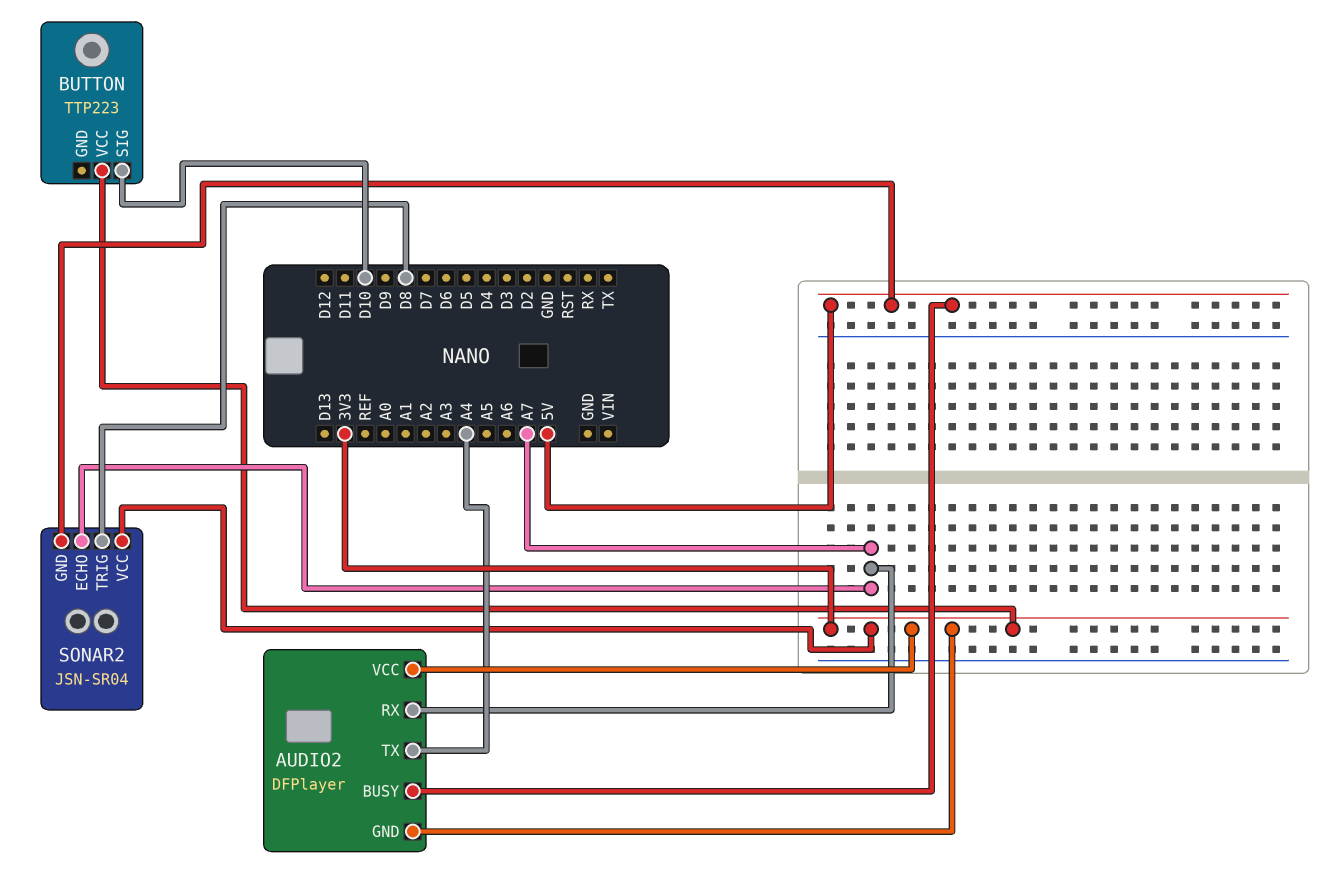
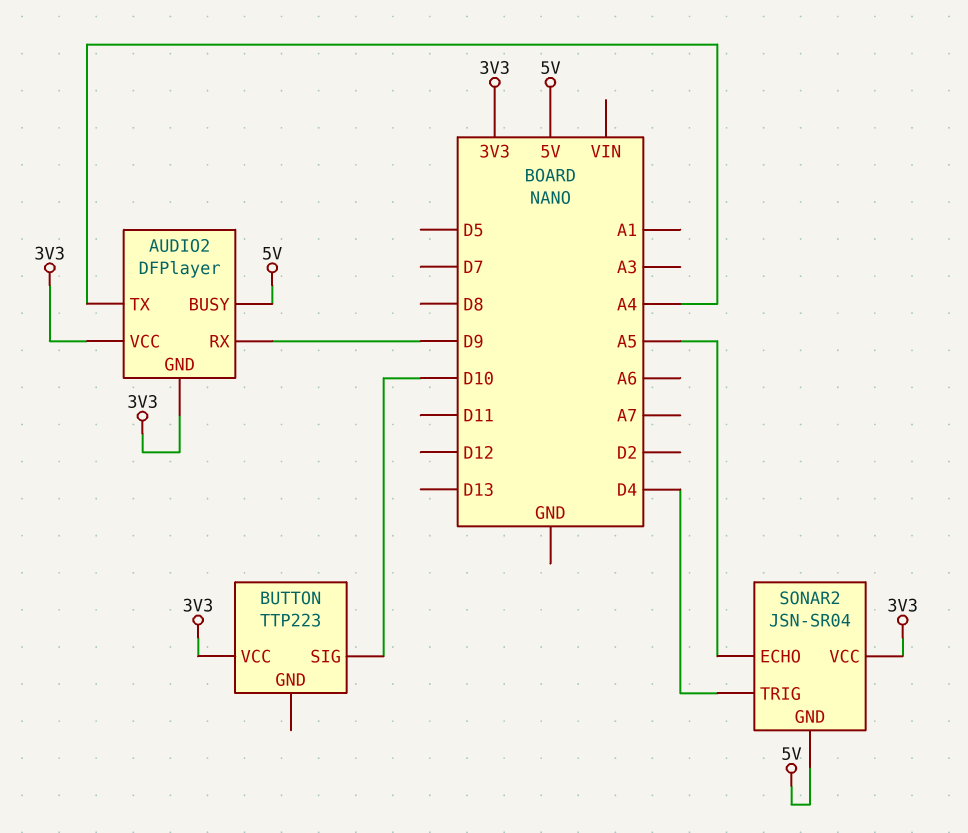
AUDIO2 pin RX: A7 -> D9
SONAR2 pin ECHO: A7 -> A5
SONAR2 pin TRIG: D8 -> D4

